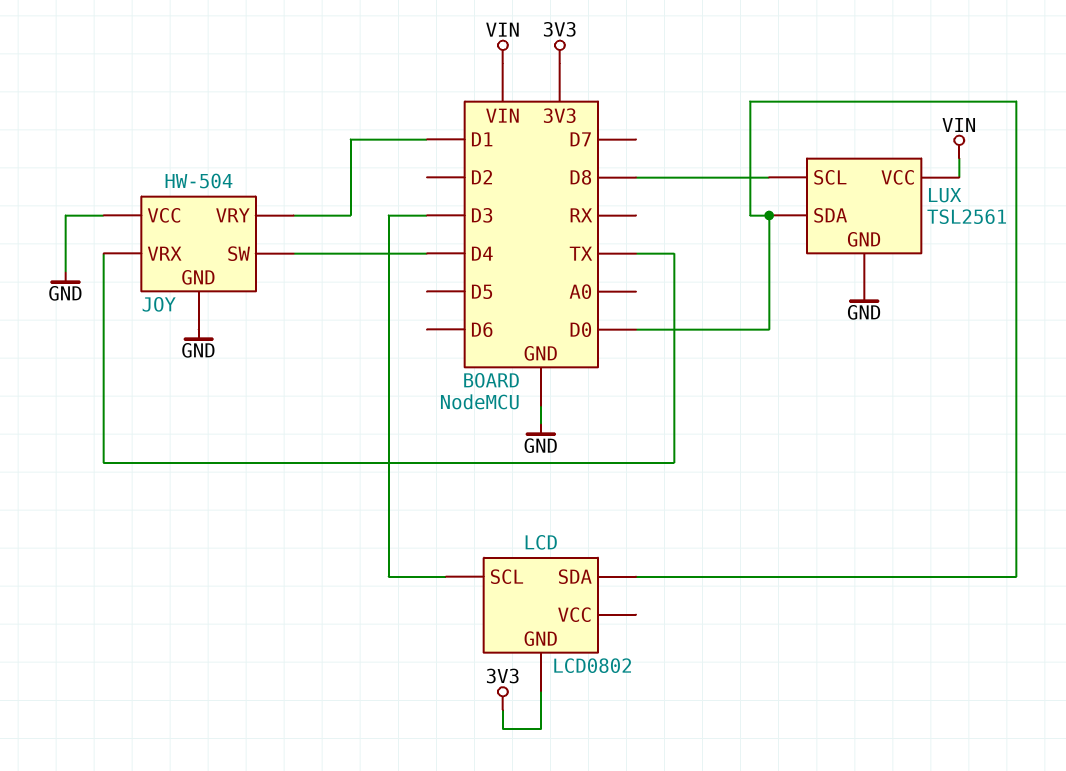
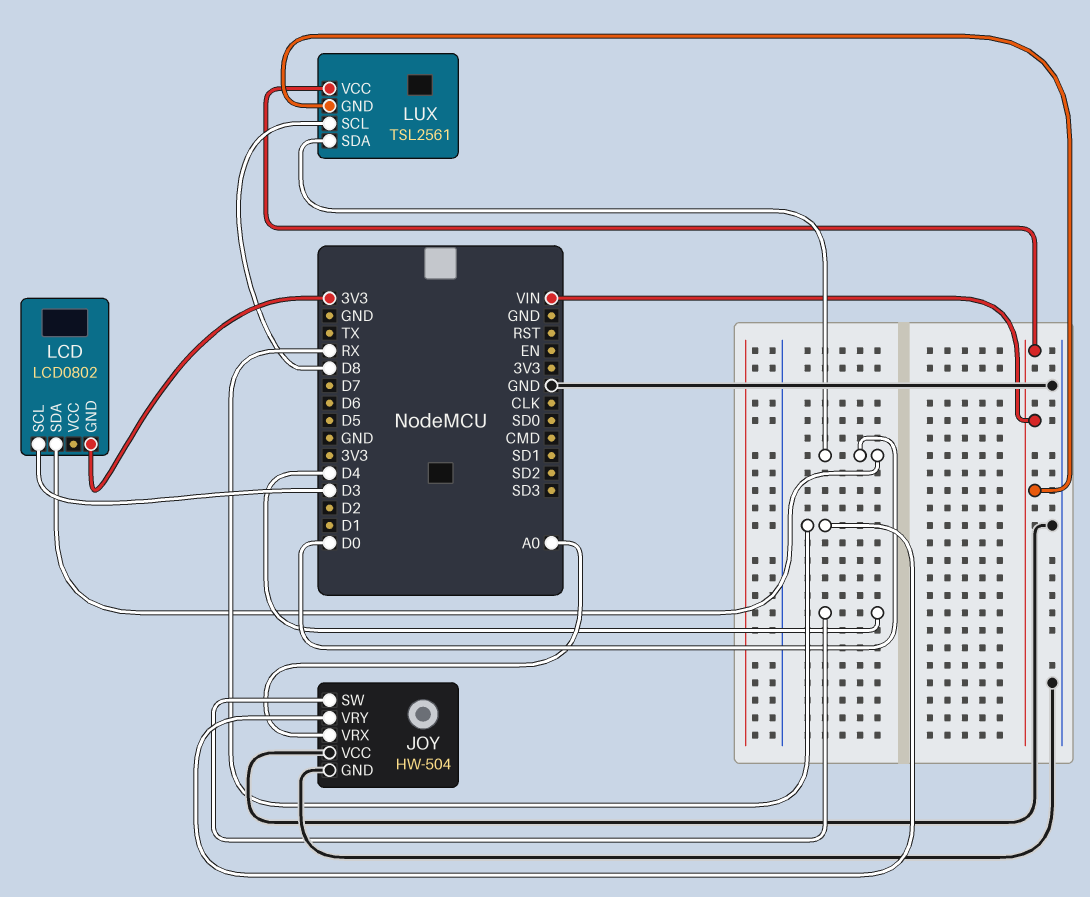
JOY pin VRX: TX -> A0
JOY pin VRY: D1 -> RX
LUX pin GND: GND -> VIN

